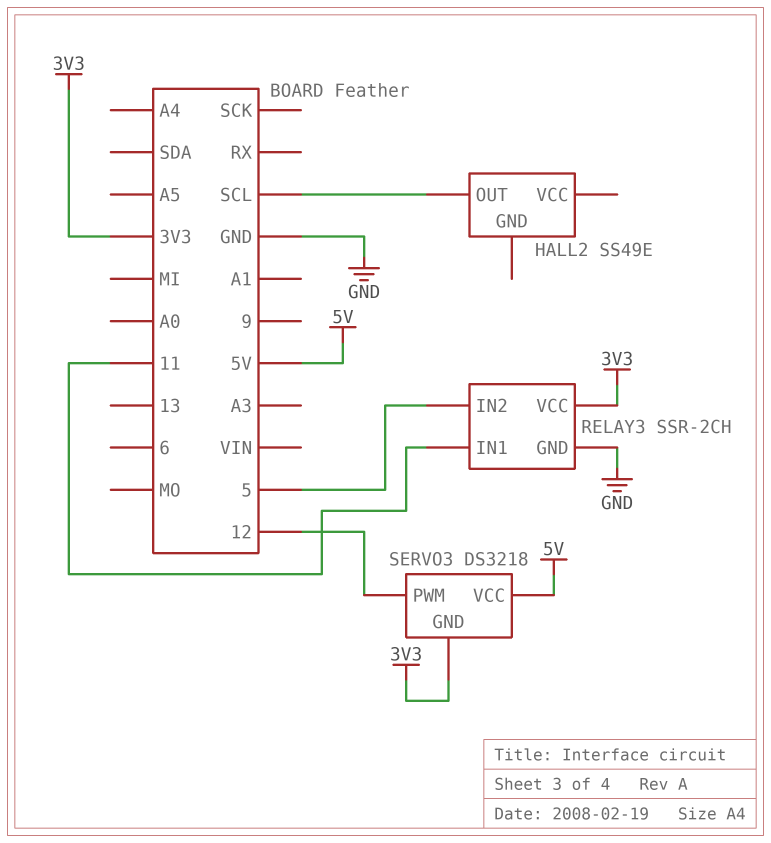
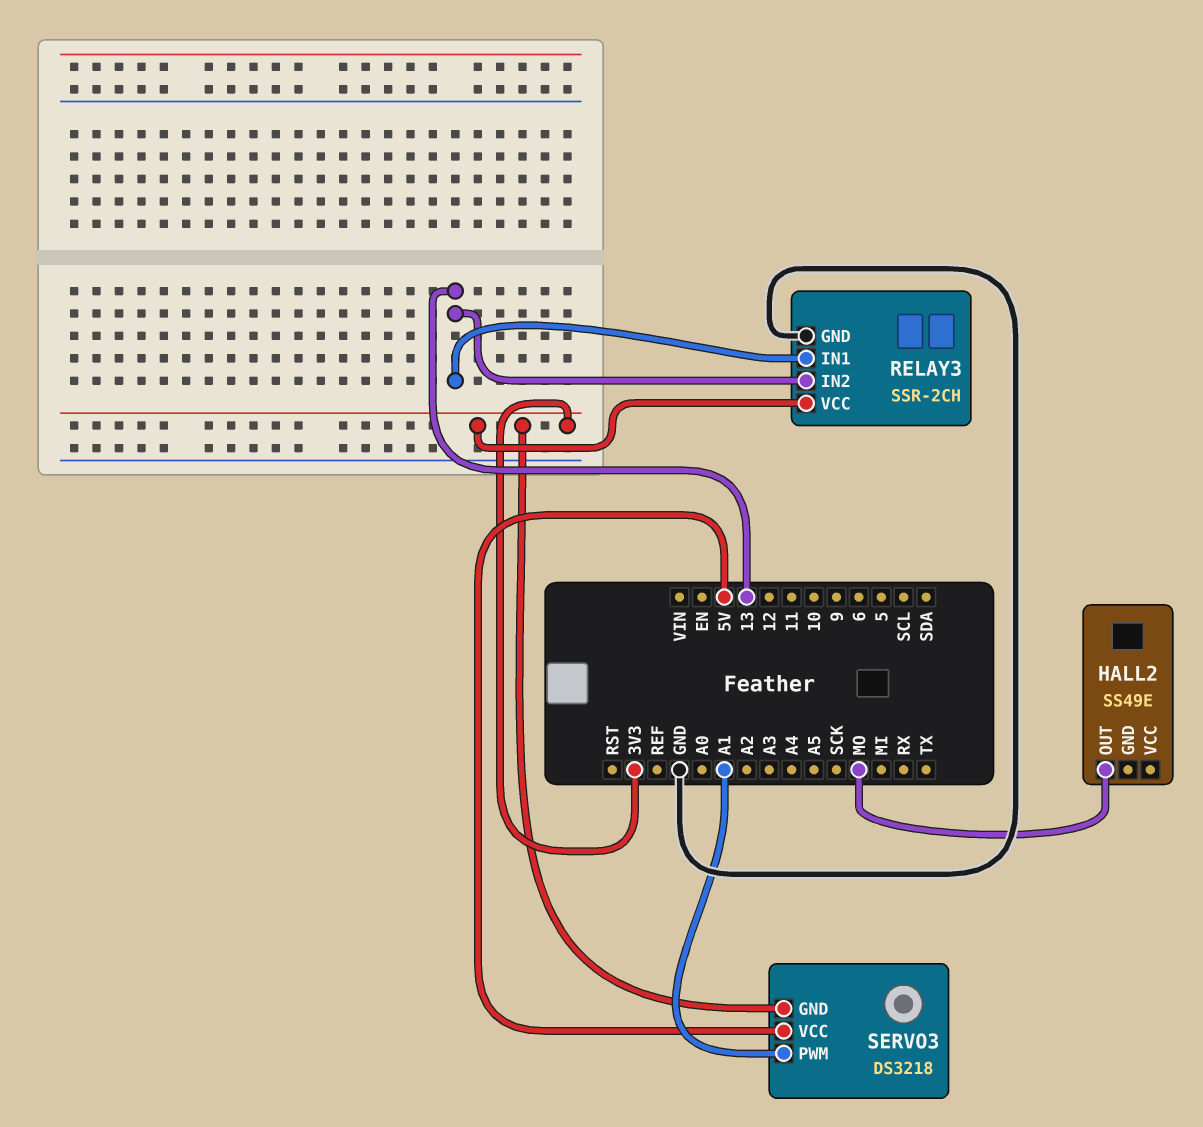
HALL2 pin OUT: SCL -> MO
RELAY3 pin IN1: 11 -> 13
RELAY3 pin IN2: 5 -> 13
SERVO3 pin PWM: 12 -> A1

